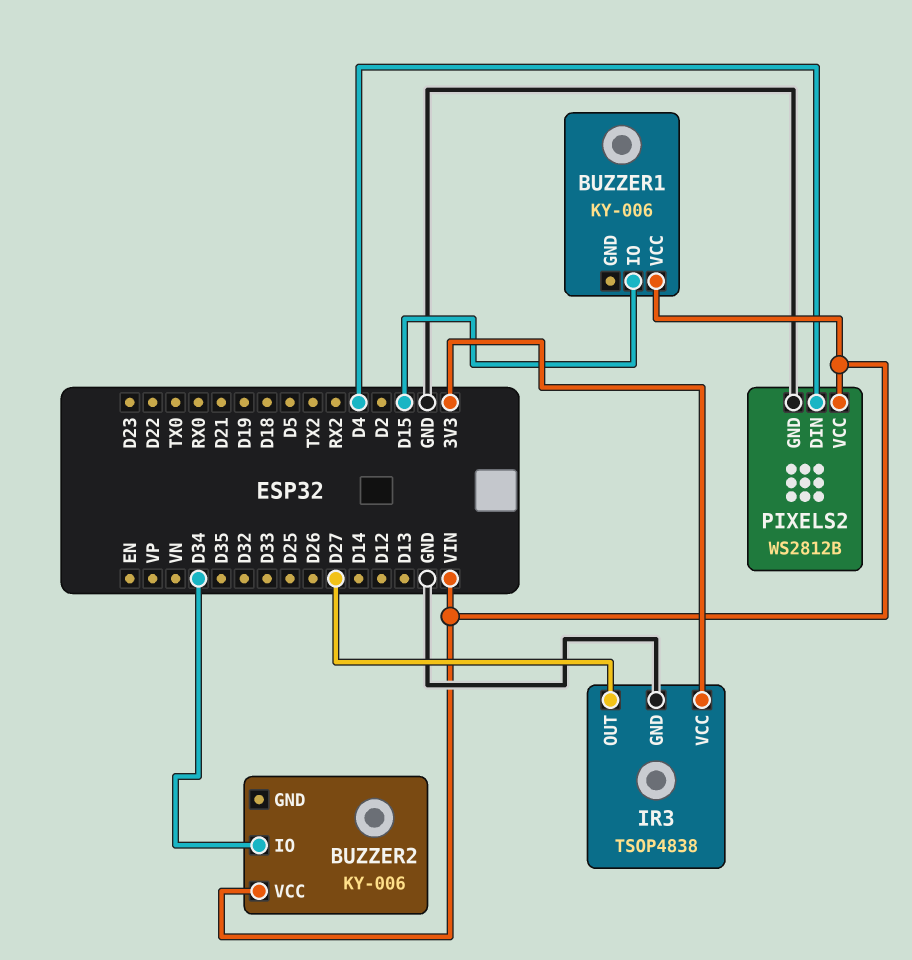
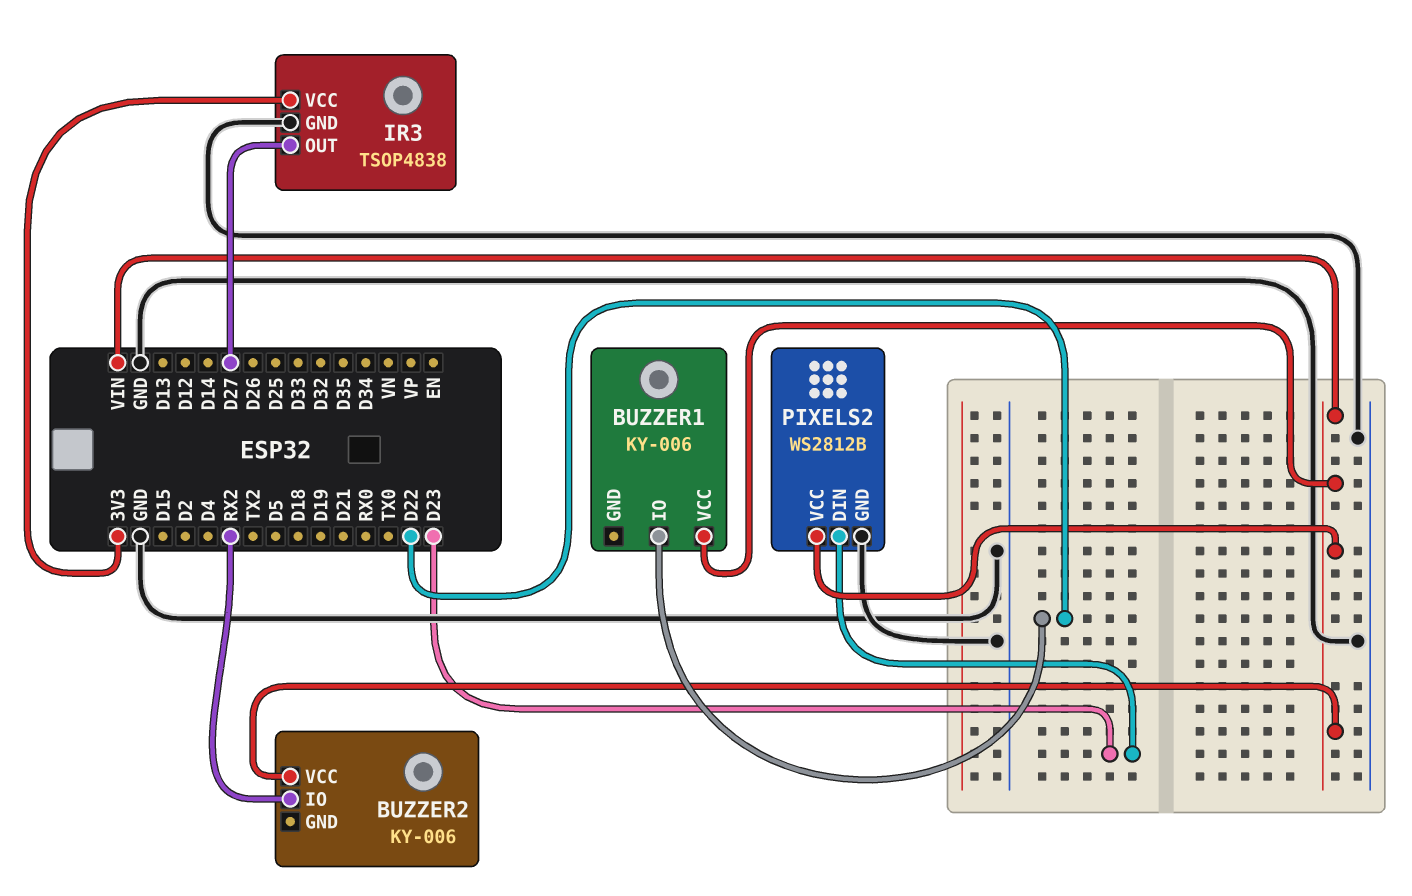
BUZZER1 pin IO: D15 -> D22
BUZZER2 pin IO: D34 -> RX2
PIXELS2 pin DIN: D4 -> D23

